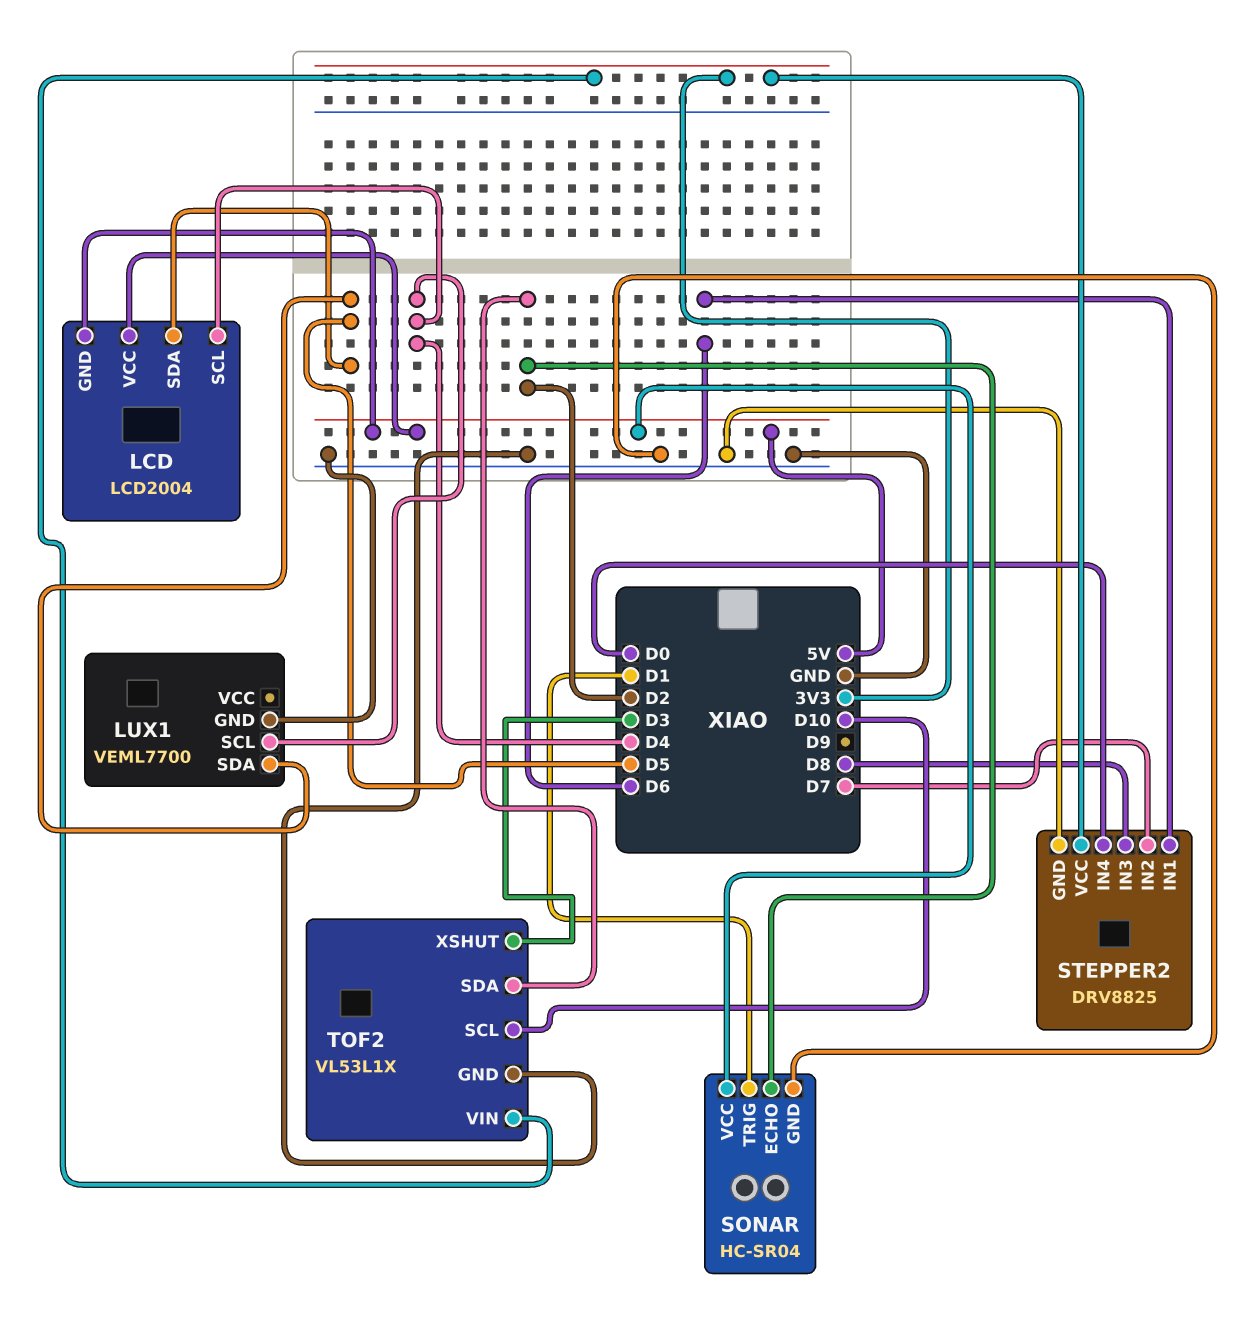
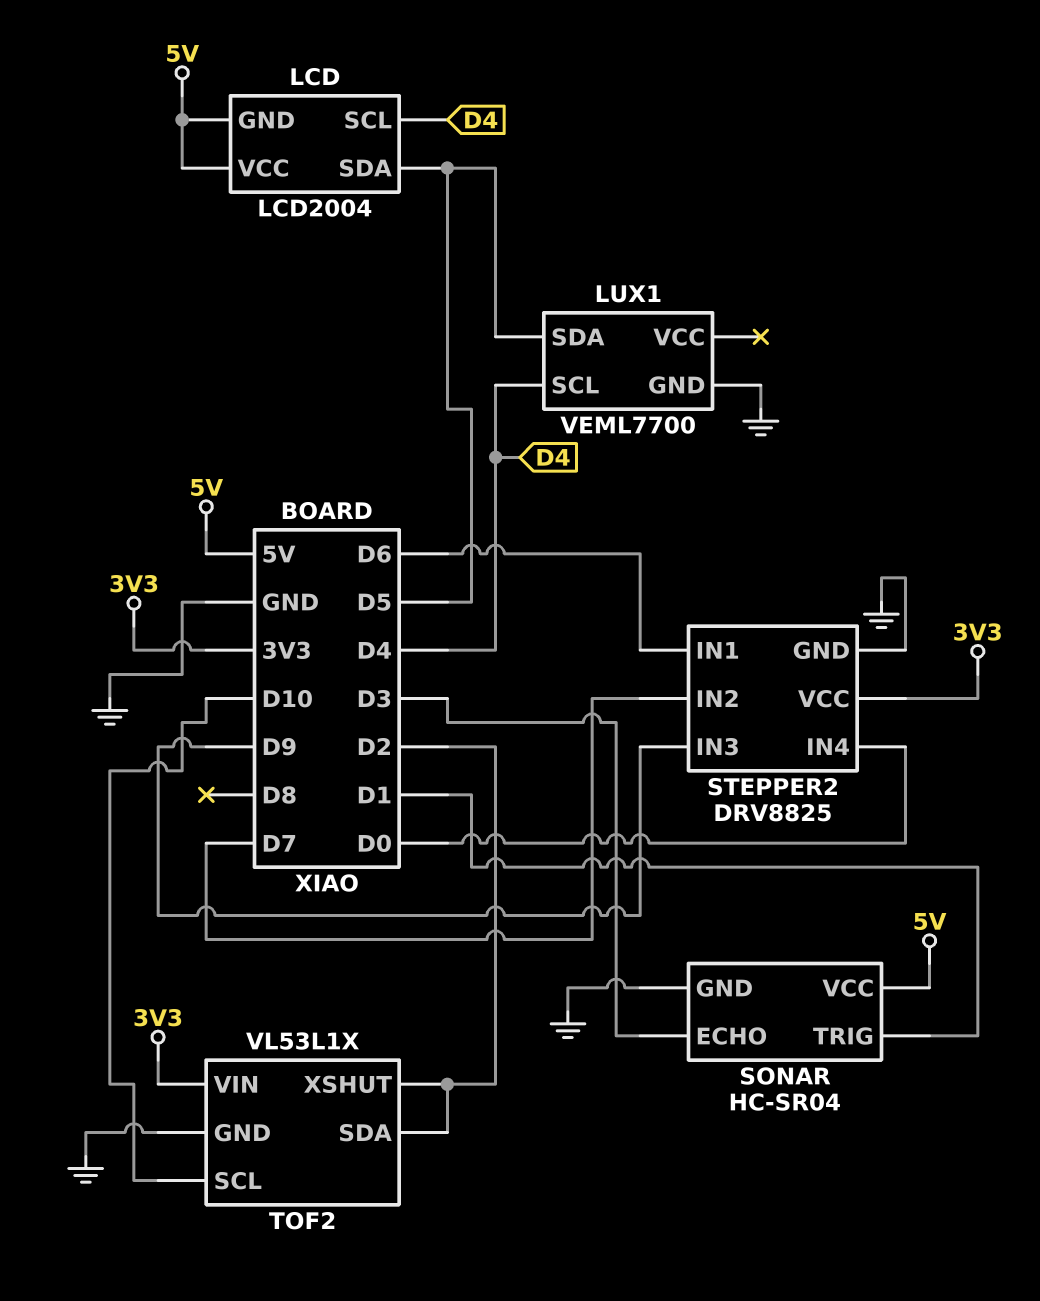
SONAR pin ECHO: D2 -> D3
STEPPER2 pin IN3: D8 -> D9
TOF2 pin XSHUT: D3 -> D2

